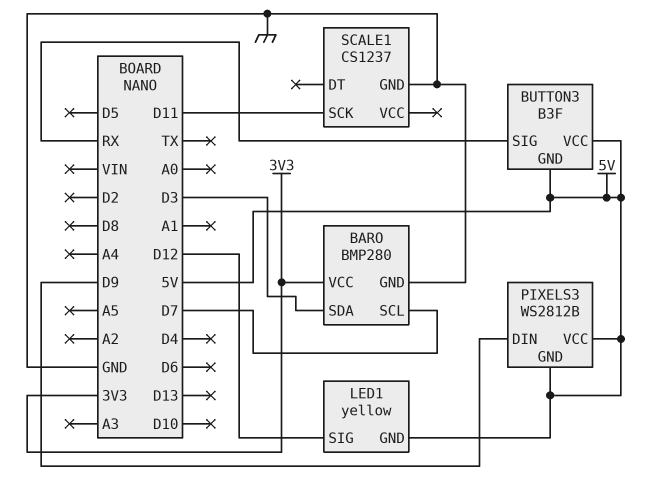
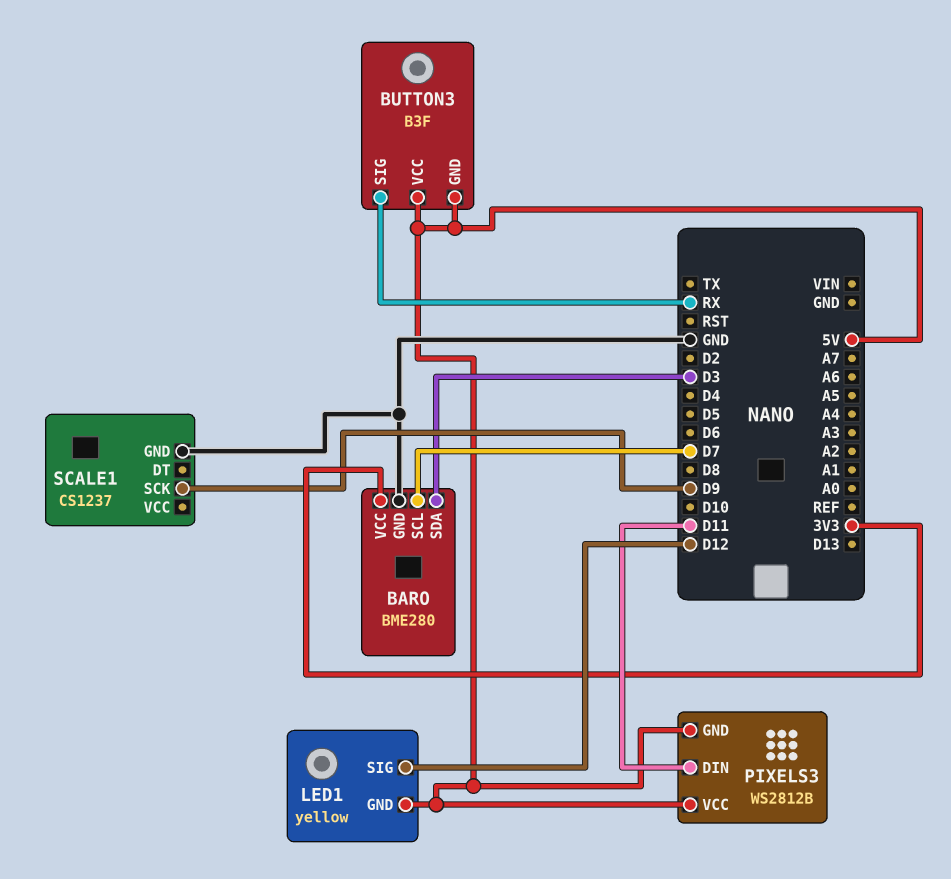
BARO: BMP280 -> BME280
PIXELS3 pin DIN: D9 -> D11
SCALE1 pin SCK: D11 -> D9

